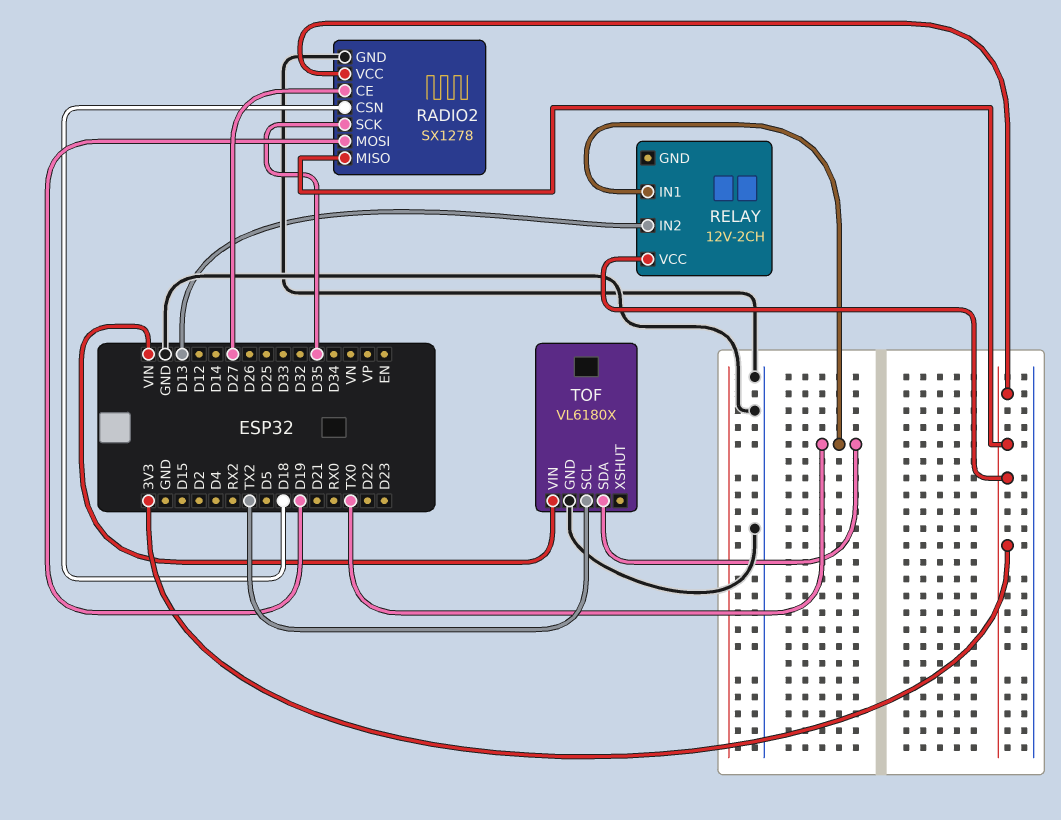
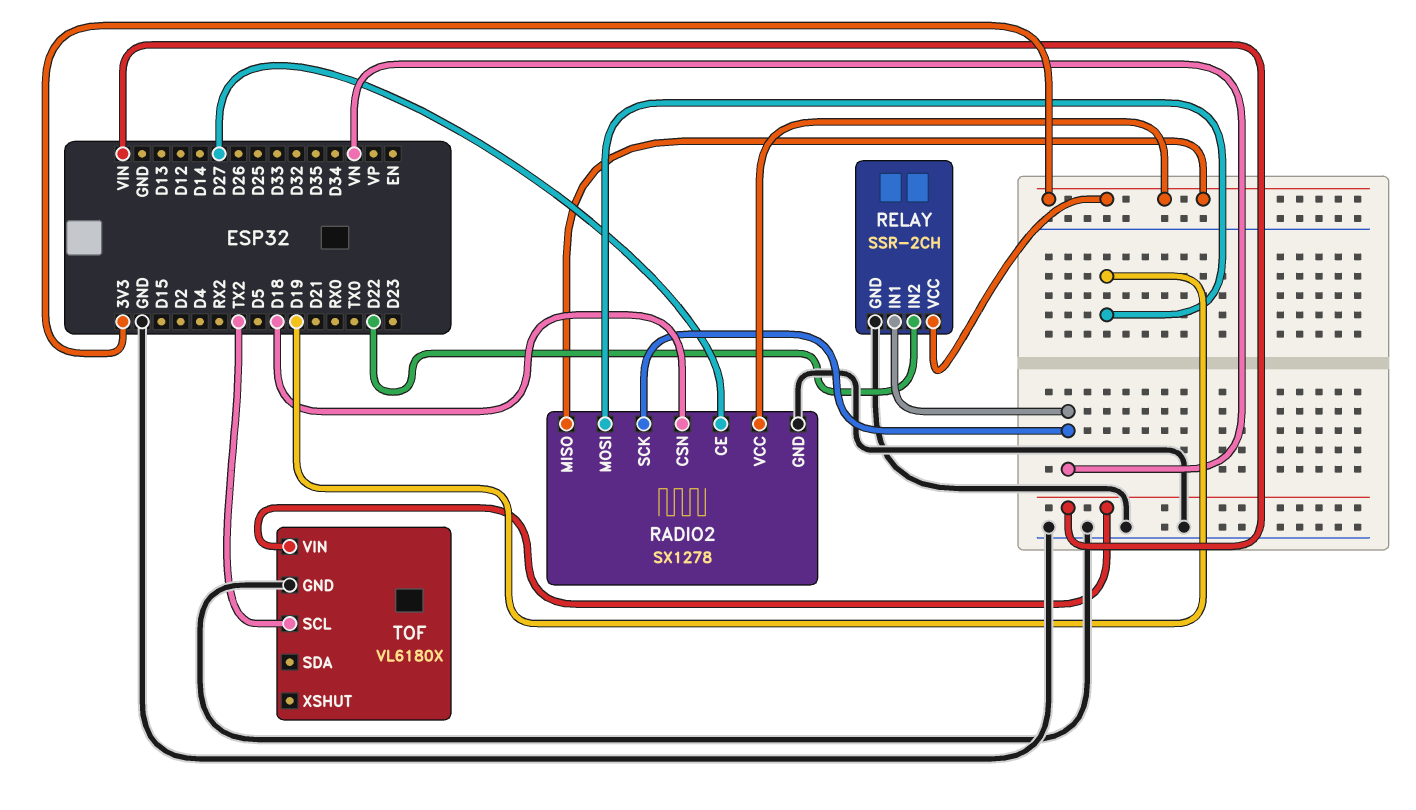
RADIO2 pin SCK: D35 -> VN
RELAY: 12V-2CH -> SSR-2CH
RELAY pin GND: none -> GND
RELAY pin IN1: TX0 -> VN
RELAY pin IN2: D13 -> D22
TOF pin SDA: TX0 -> none

